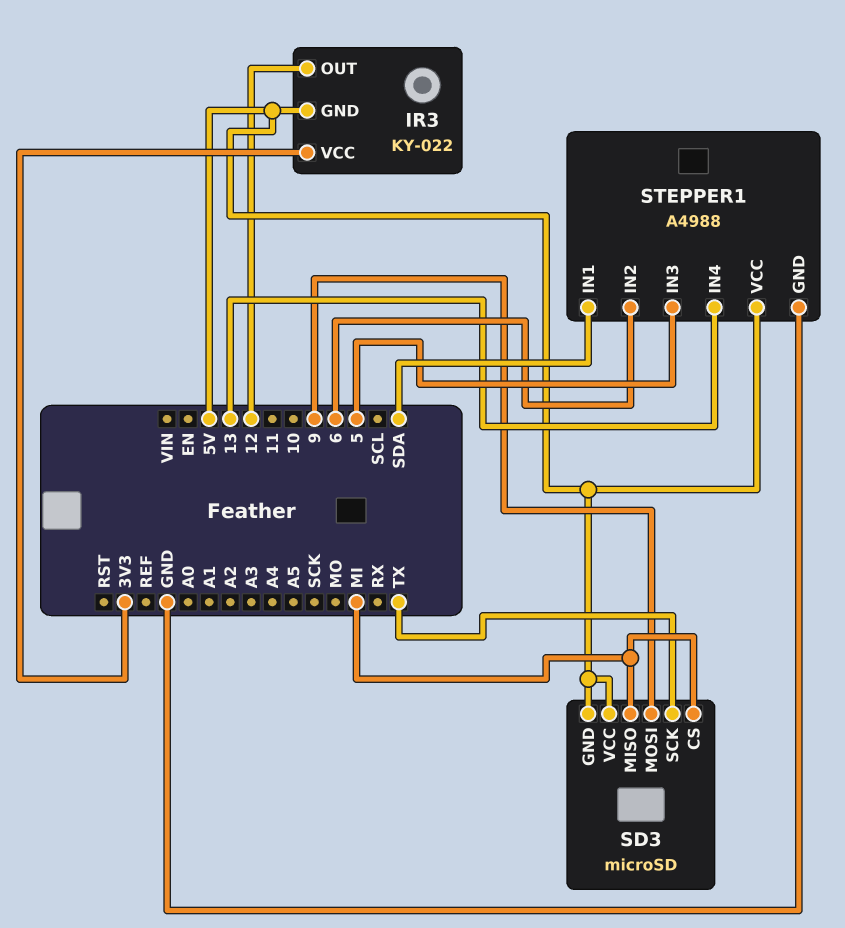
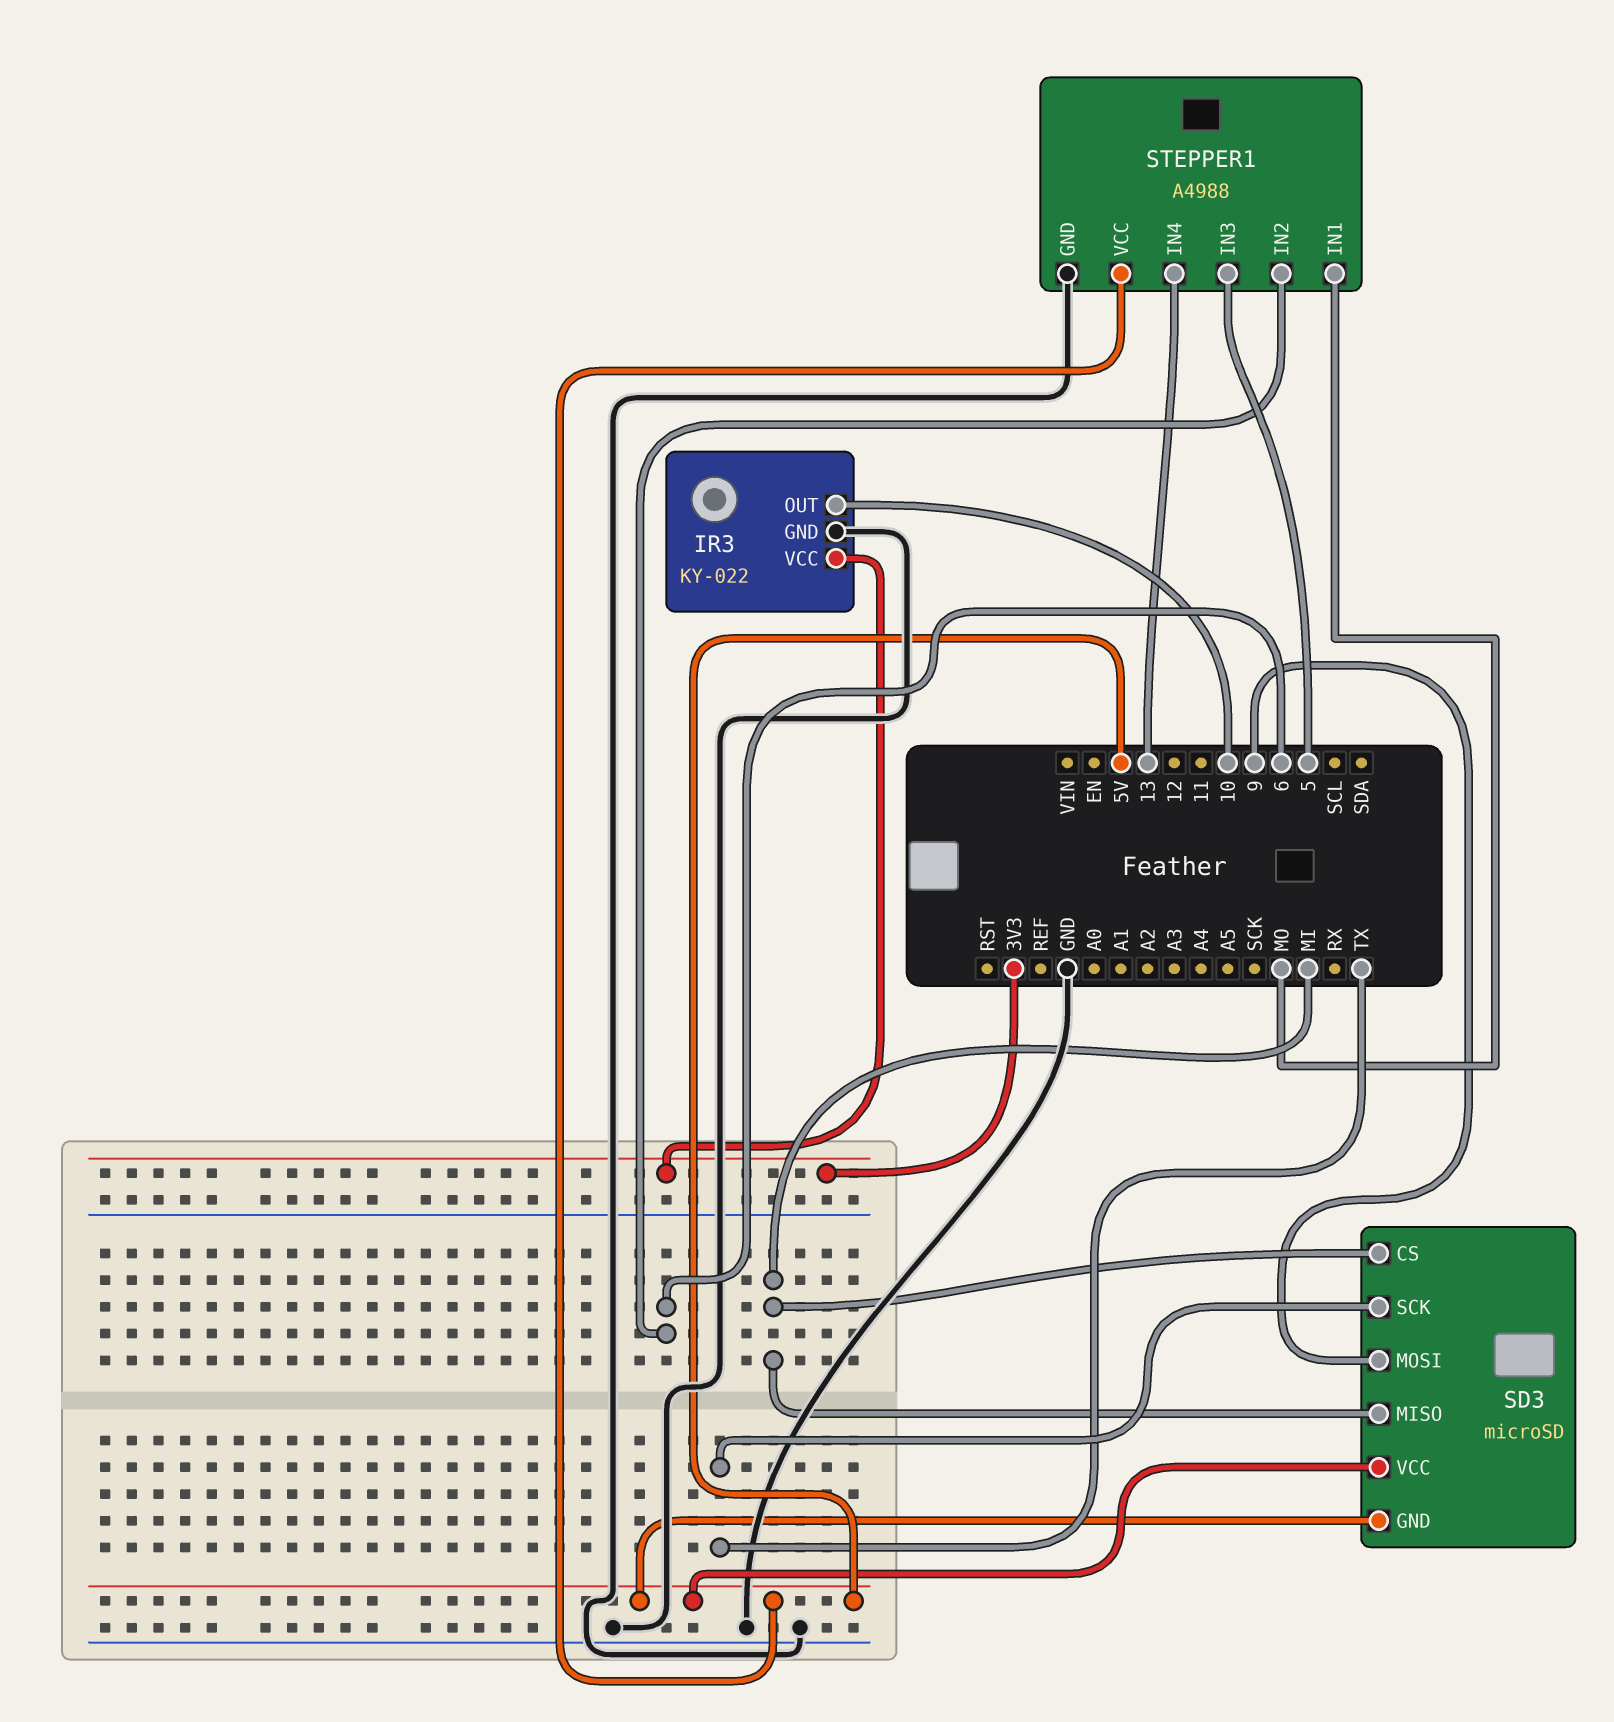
IR3 pin GND: 5V -> GND
IR3 pin OUT: 12 -> 10
STEPPER1 pin IN1: SDA -> MO

